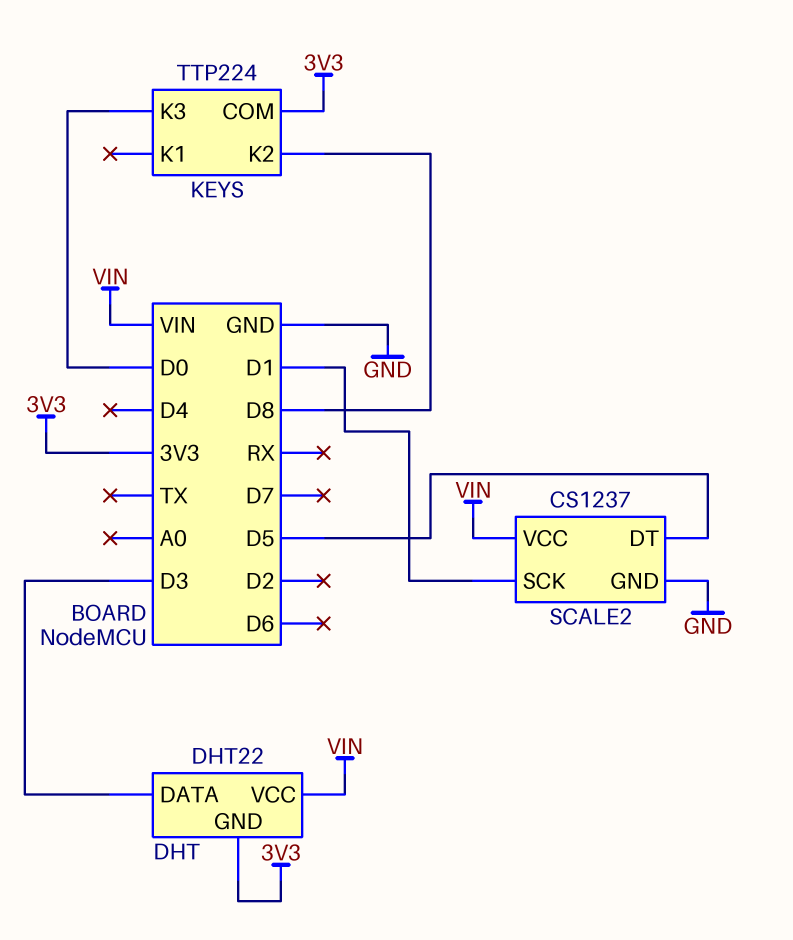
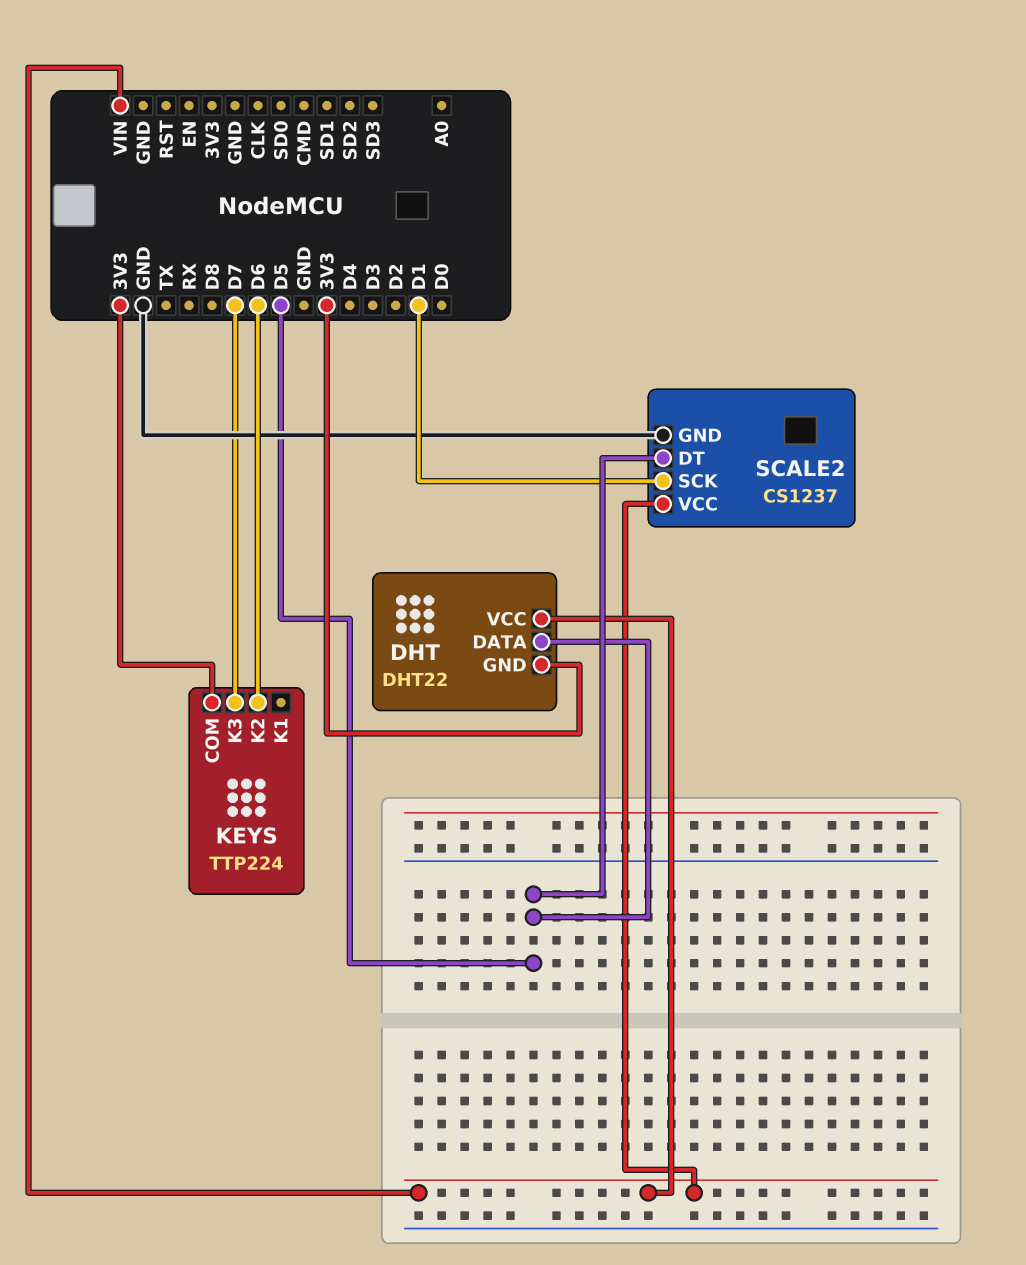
DHT pin DATA: D3 -> D5
KEYS pin K2: D8 -> D6
KEYS pin K3: D0 -> D7

